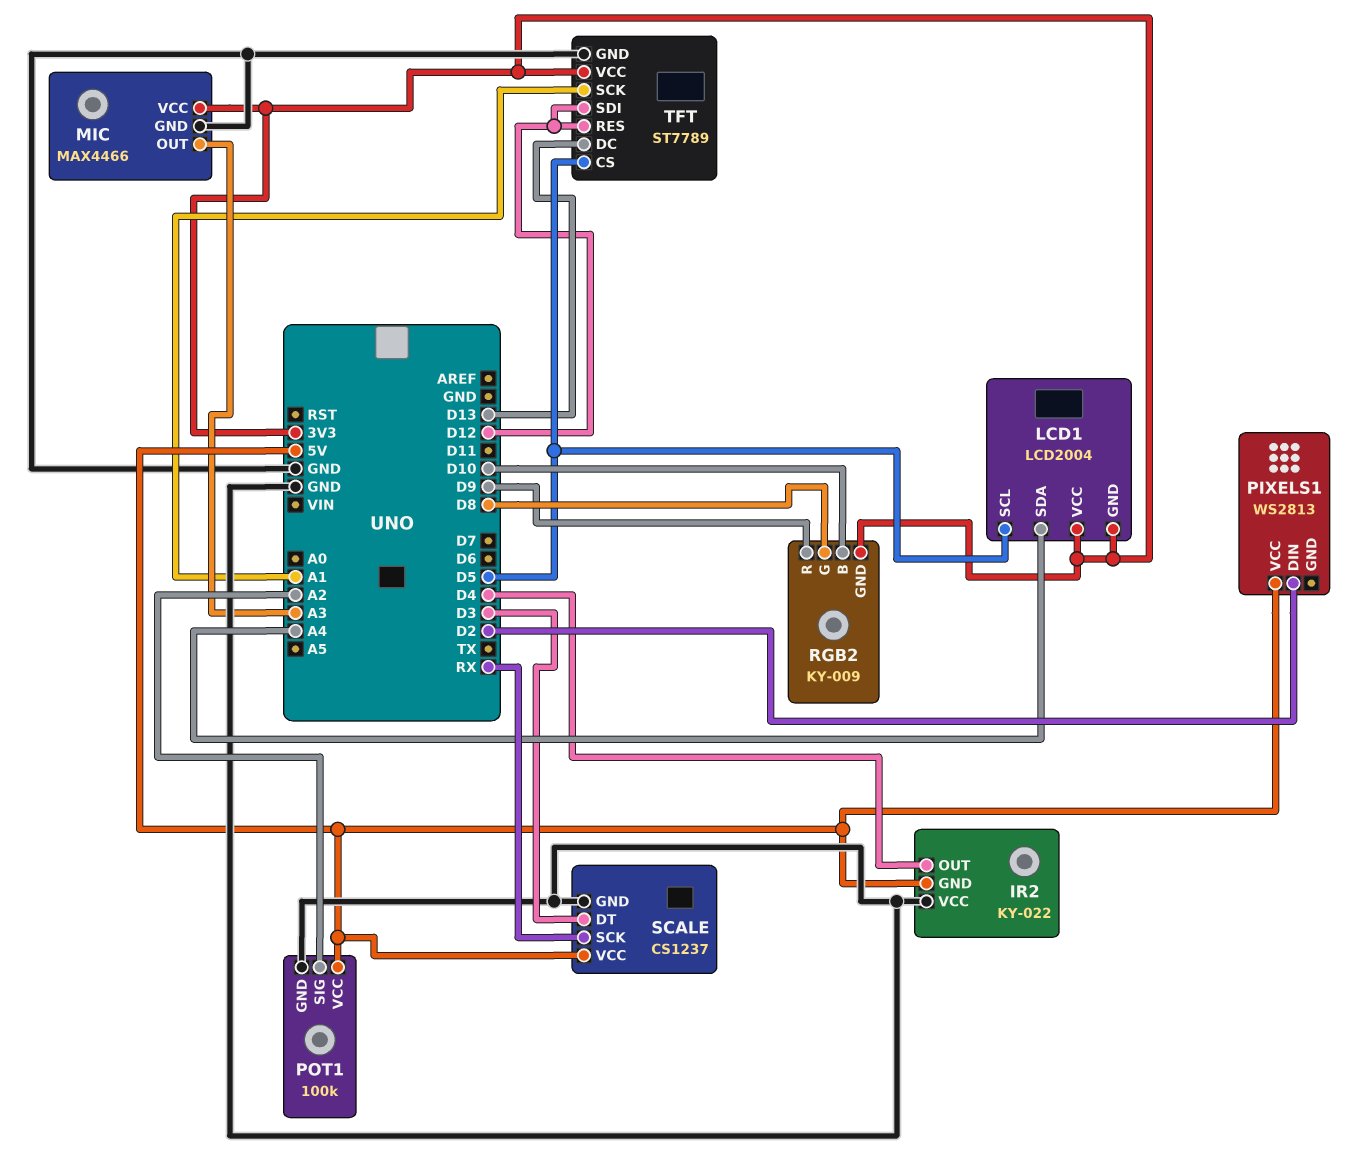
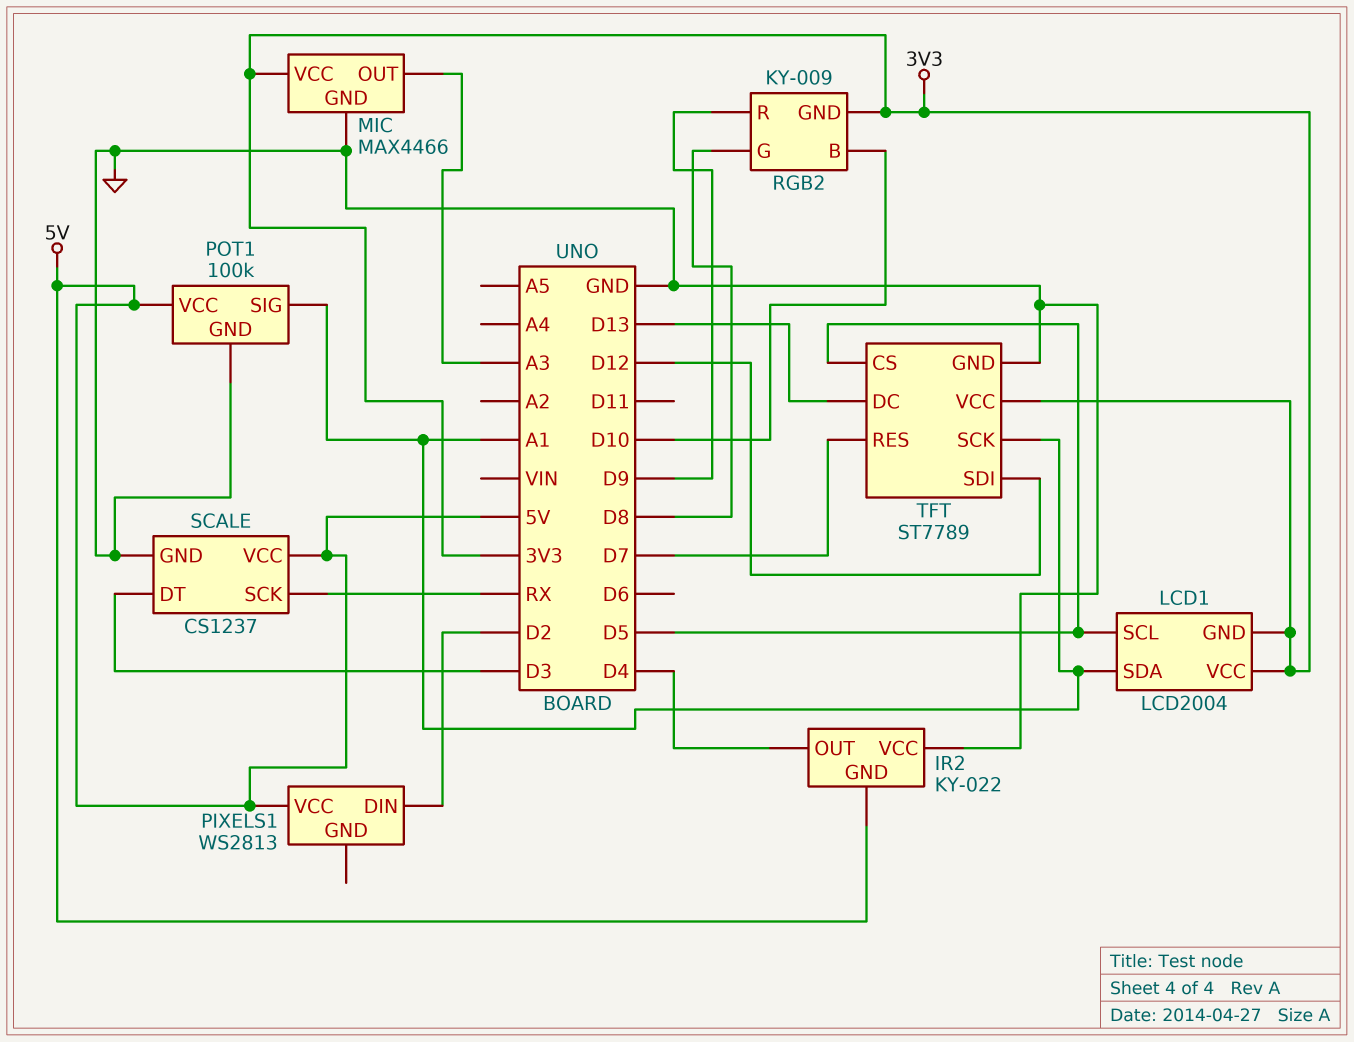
LCD1 pin SDA: A4 -> A1
POT1 pin SIG: A2 -> A1
TFT pin RES: D12 -> D7

